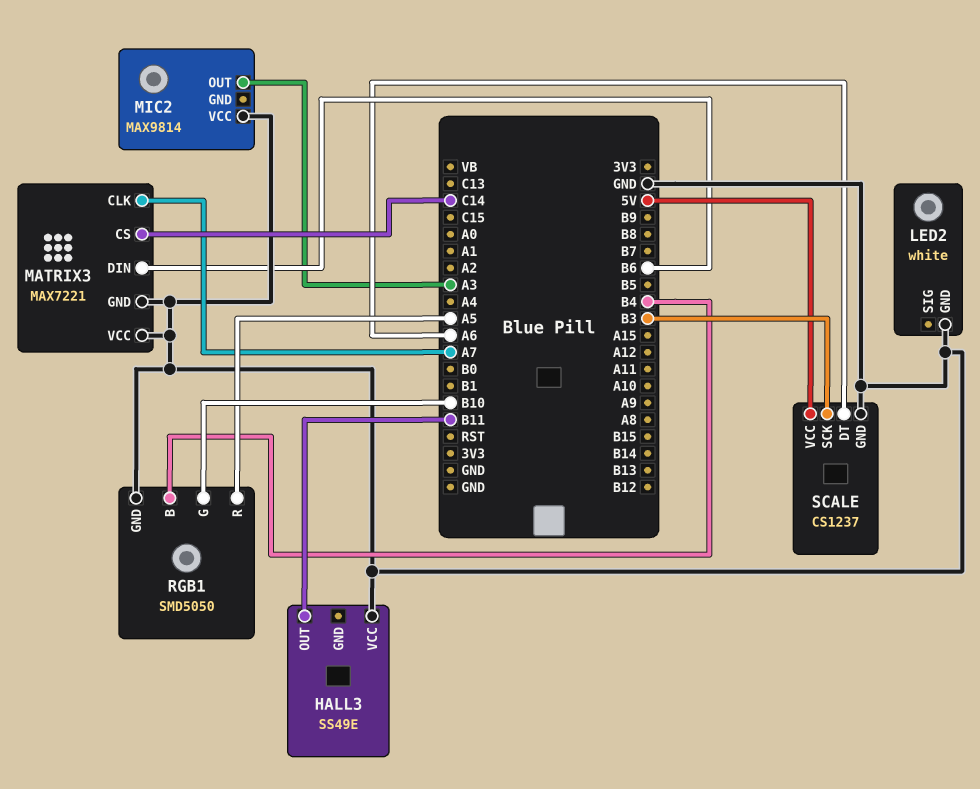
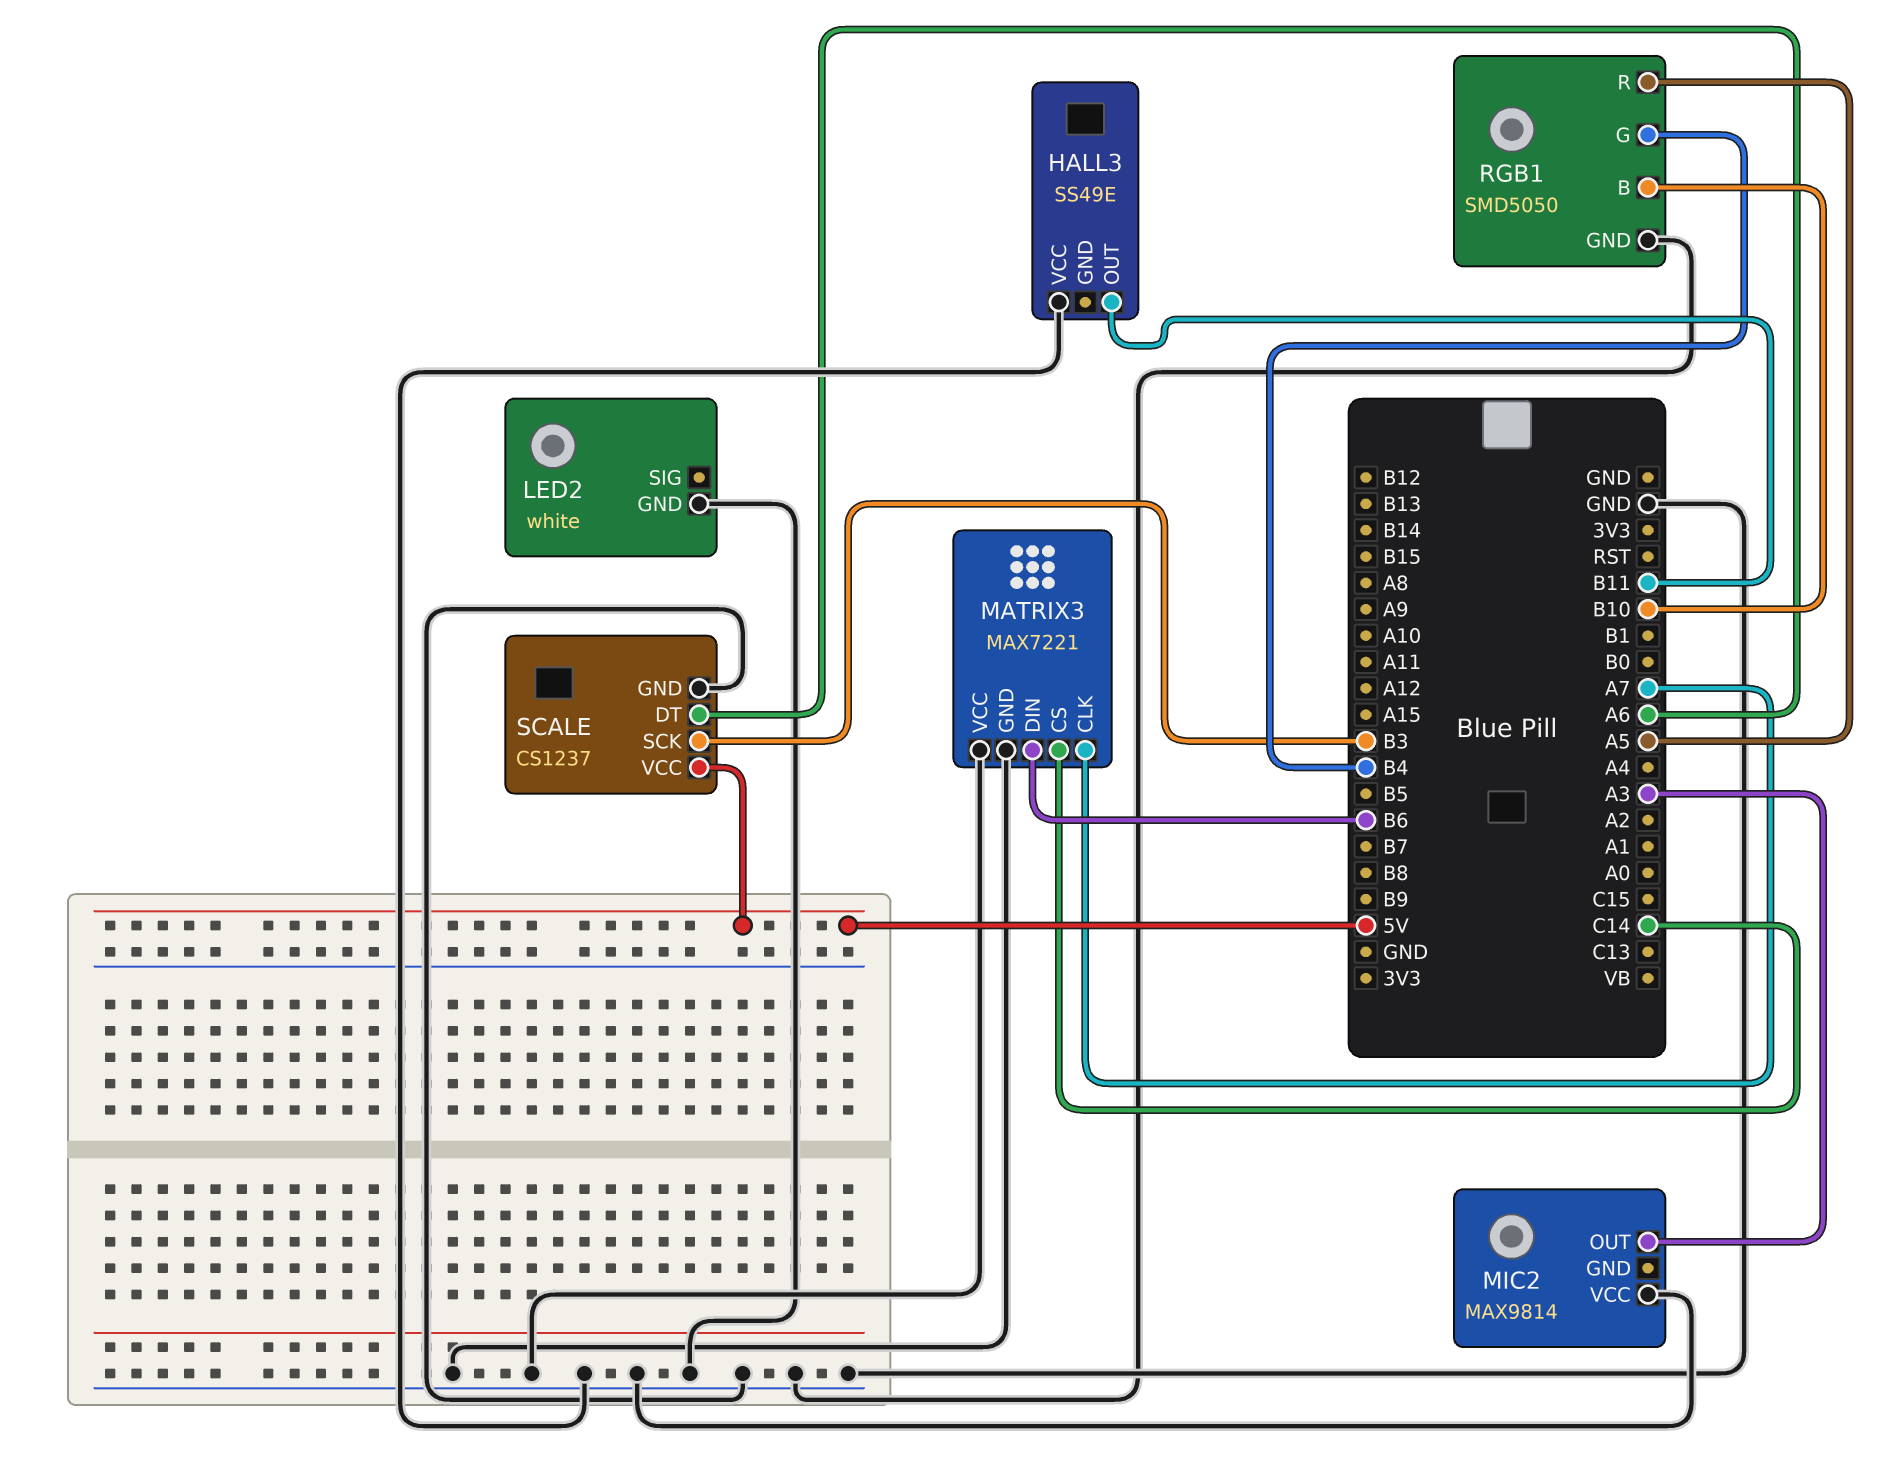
RGB1 pin B: B4 -> B10
RGB1 pin G: B10 -> B4

